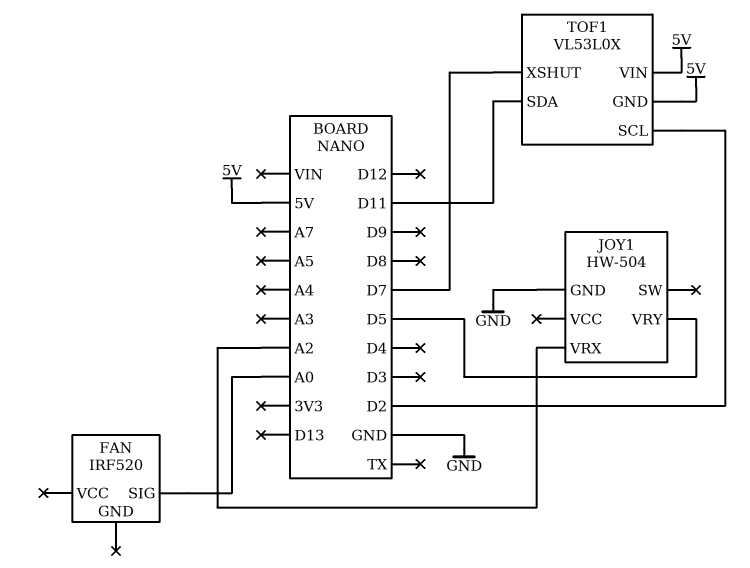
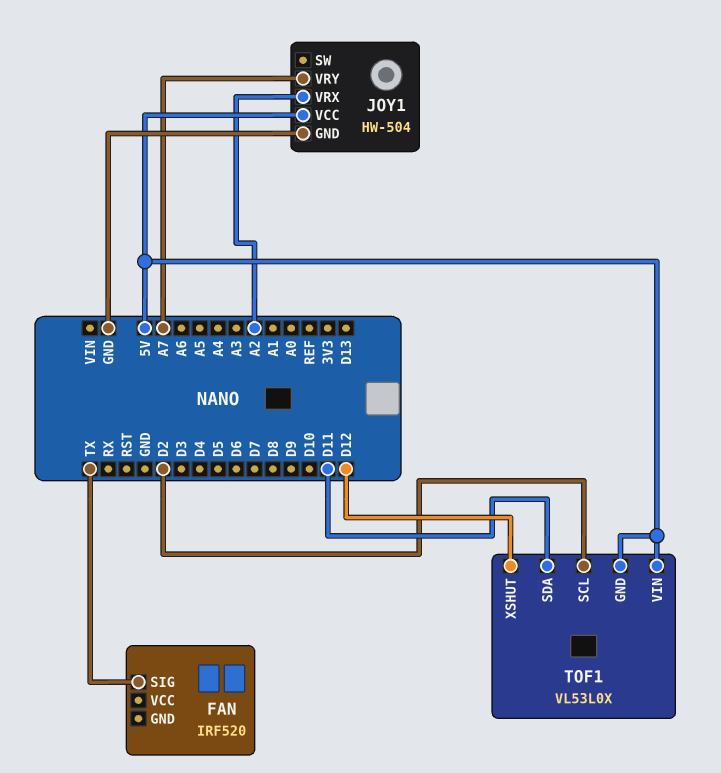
FAN pin SIG: A0 -> TX
JOY1 pin VCC: none -> 5V
JOY1 pin VRY: D5 -> A7
TOF1 pin XSHUT: D7 -> D12

